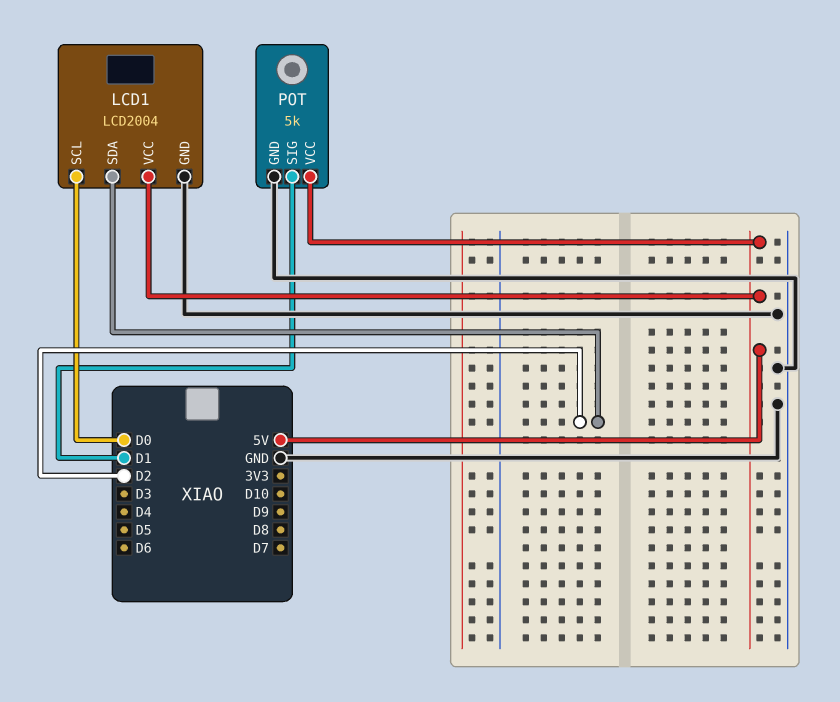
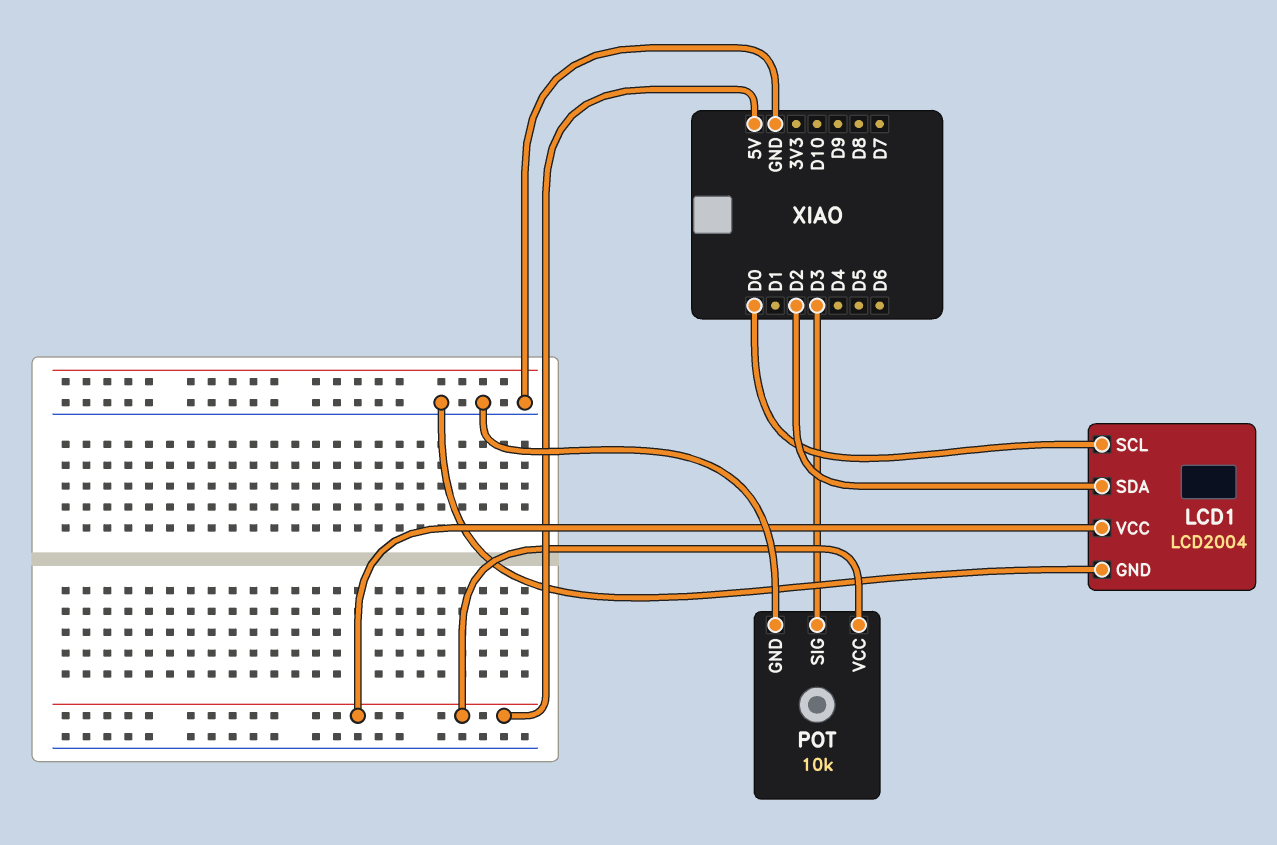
POT: 5k -> 10k
POT pin SIG: D1 -> D3

